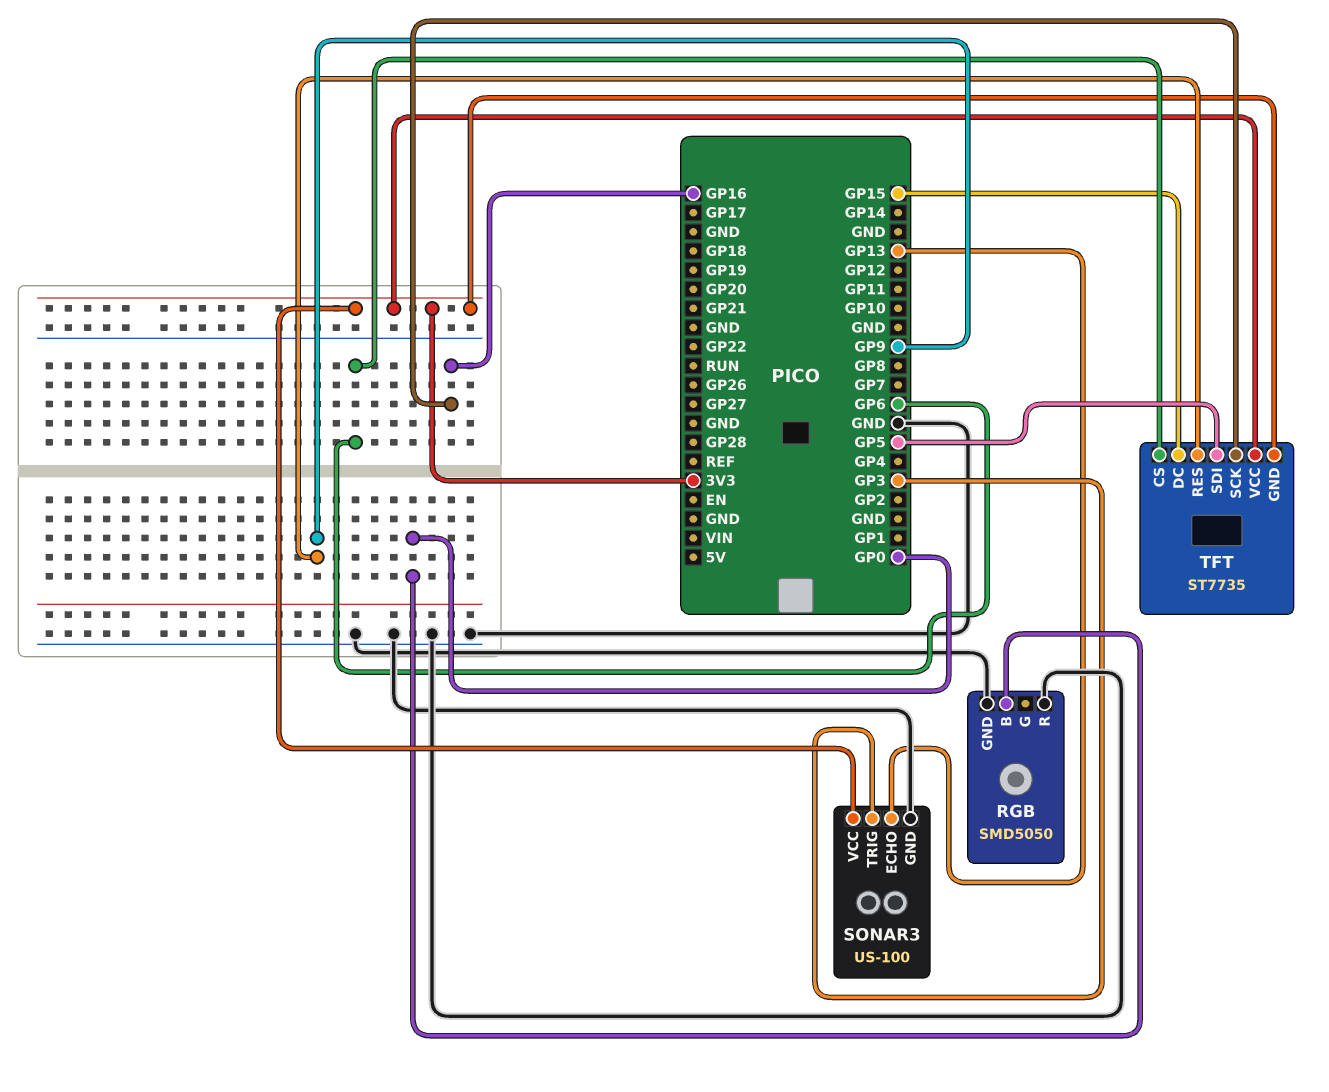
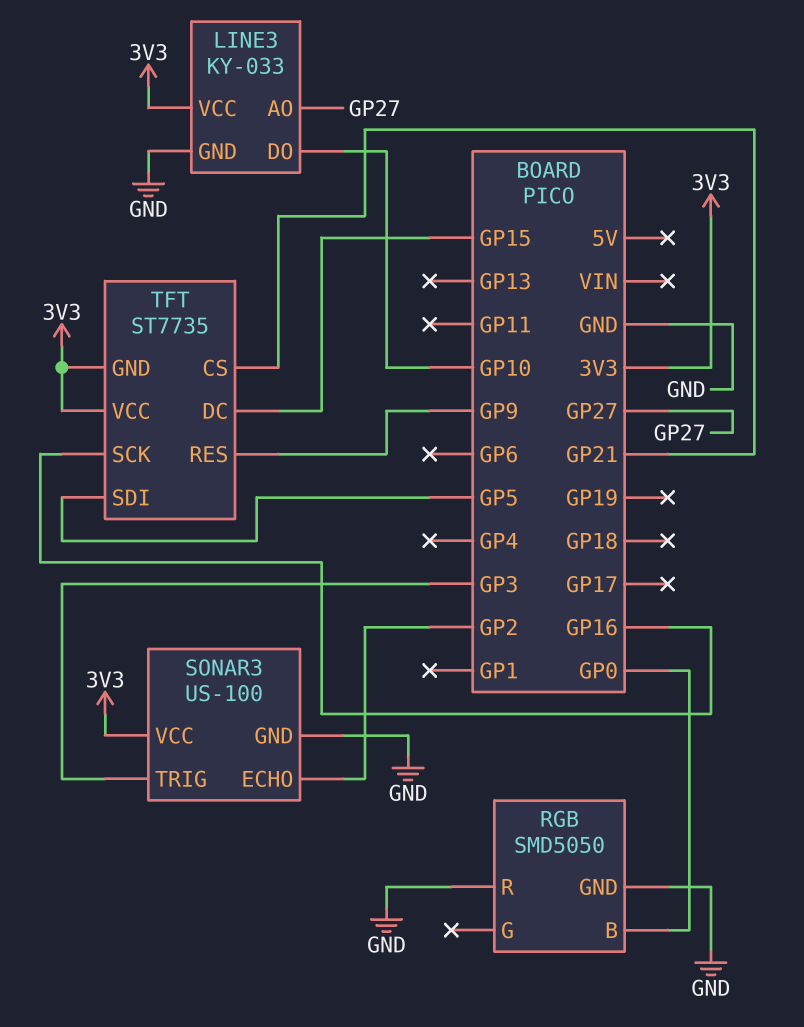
LINE3: none -> KY-033
LINE3 pin AO: none -> GP27
LINE3 pin DO: none -> GP10
LINE3 pin GND: none -> GND
LINE3 pin VCC: none -> 3V3
SONAR3 pin ECHO: GP13 -> GP2
TFT pin CS: GP6 -> GP21

